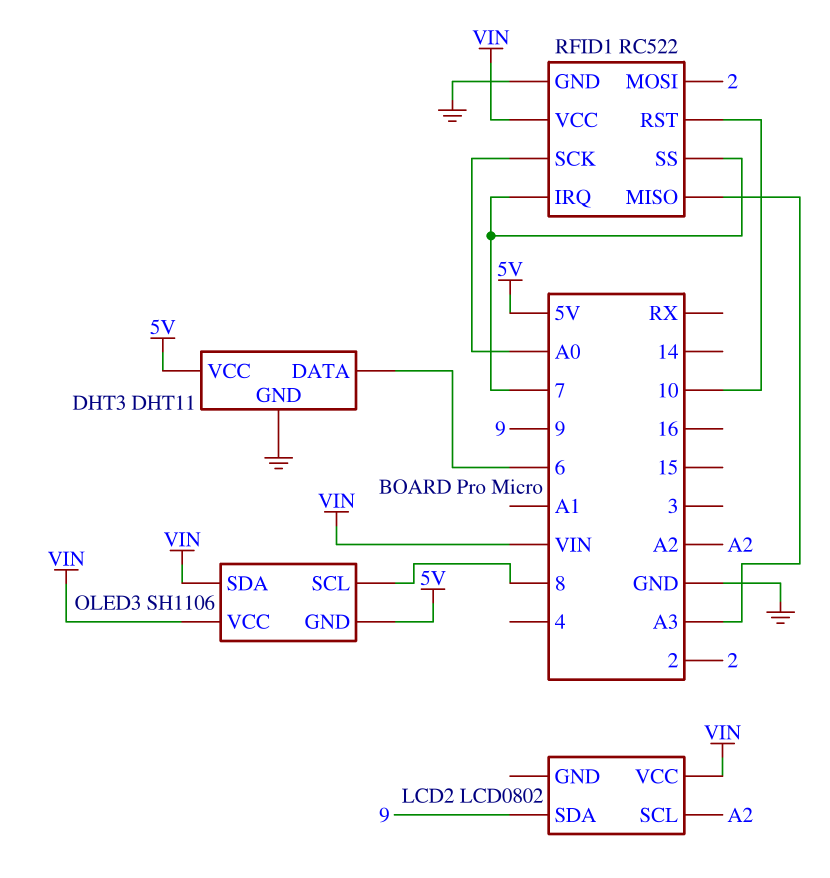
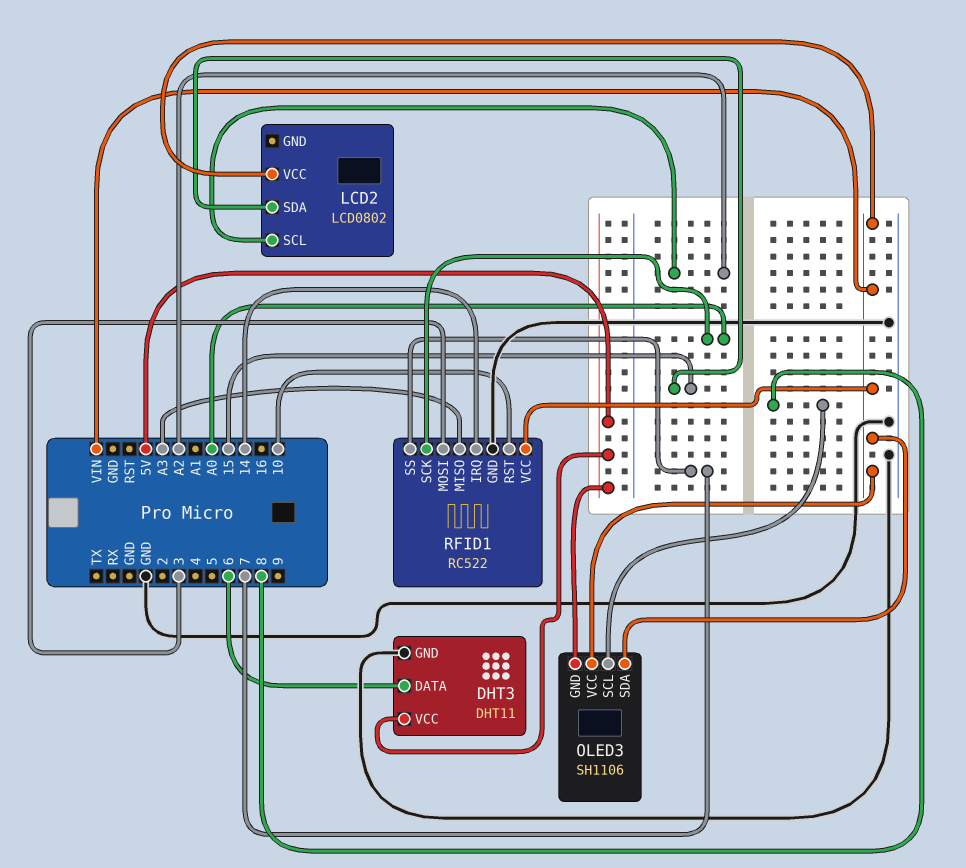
LCD2 pin SDA: 9 -> 15
RFID1 pin IRQ: 7 -> 14
RFID1 pin MOSI: 2 -> 3

